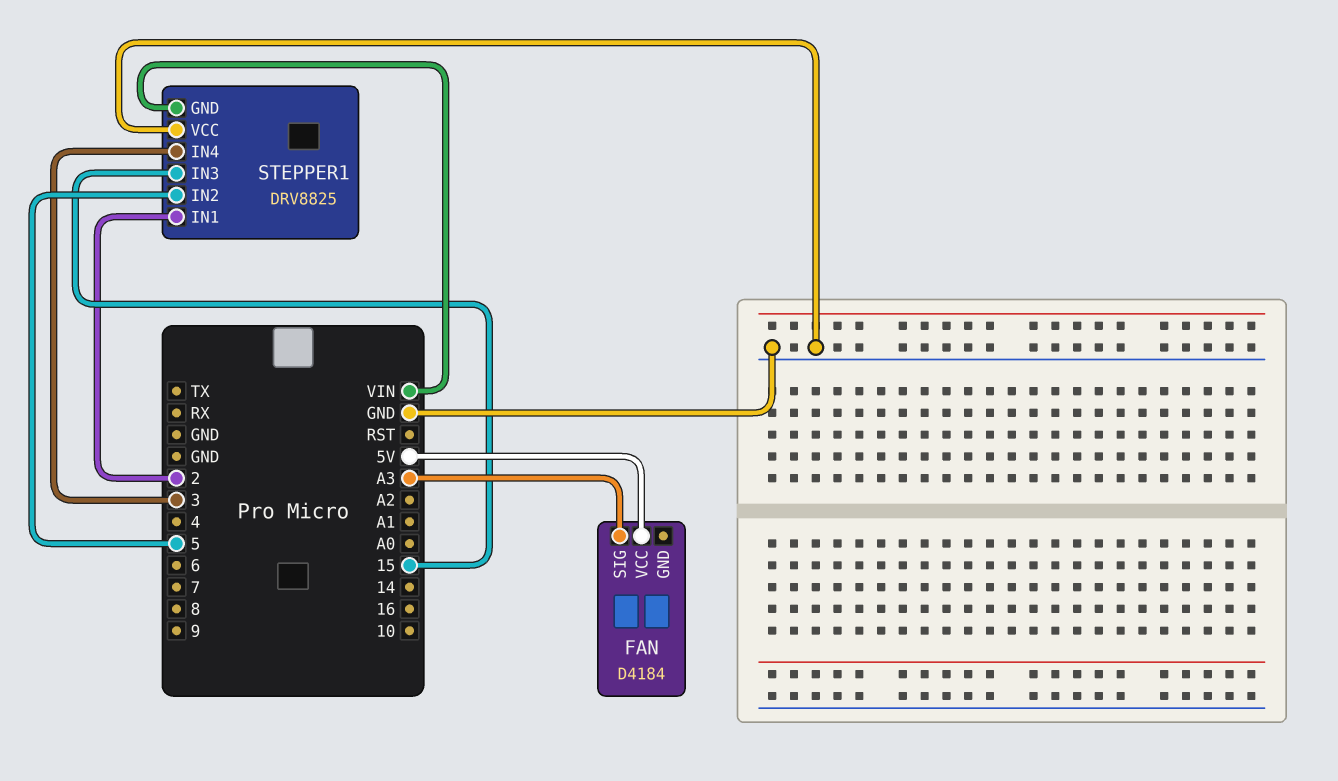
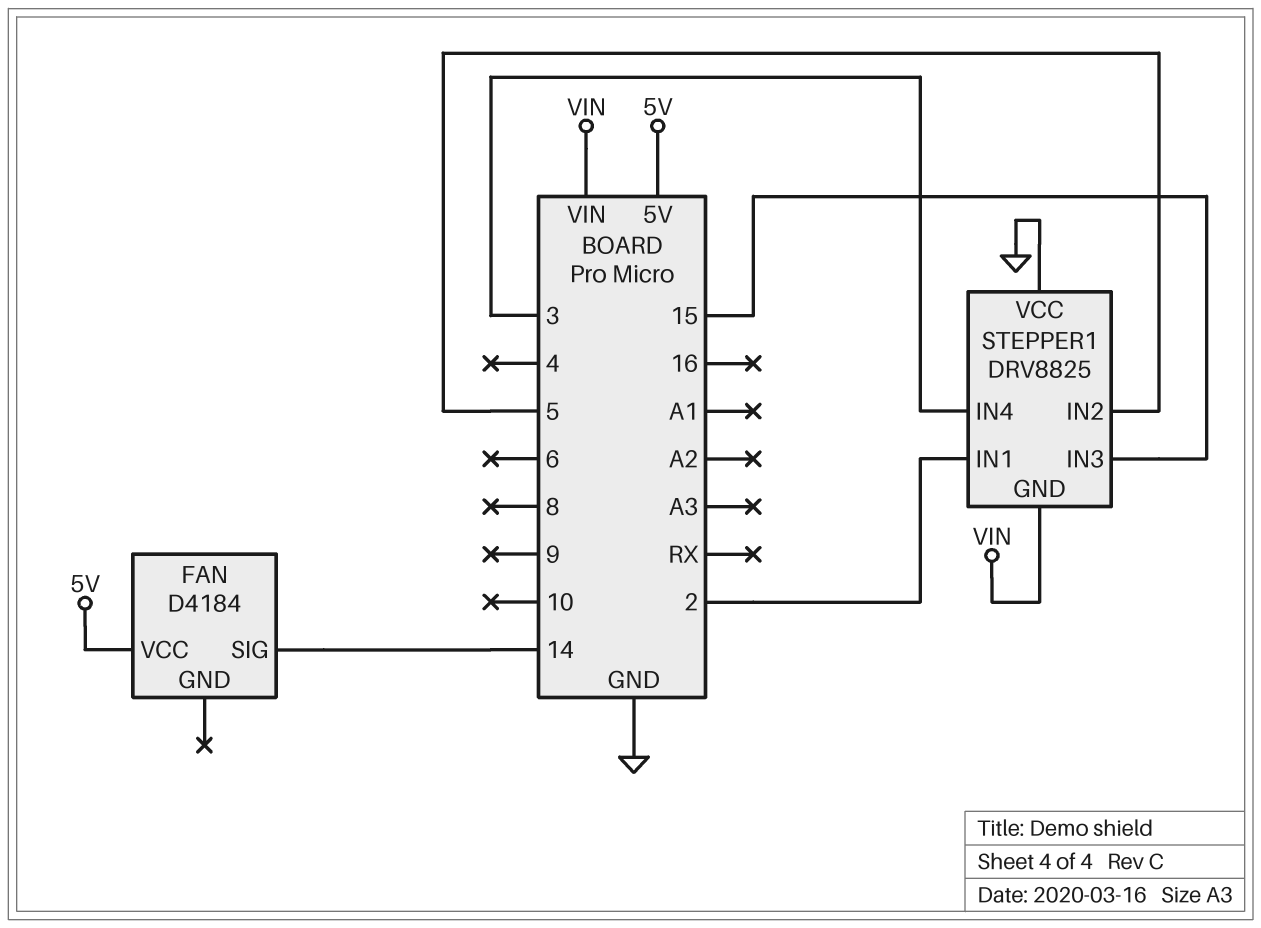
FAN pin SIG: A3 -> 14

